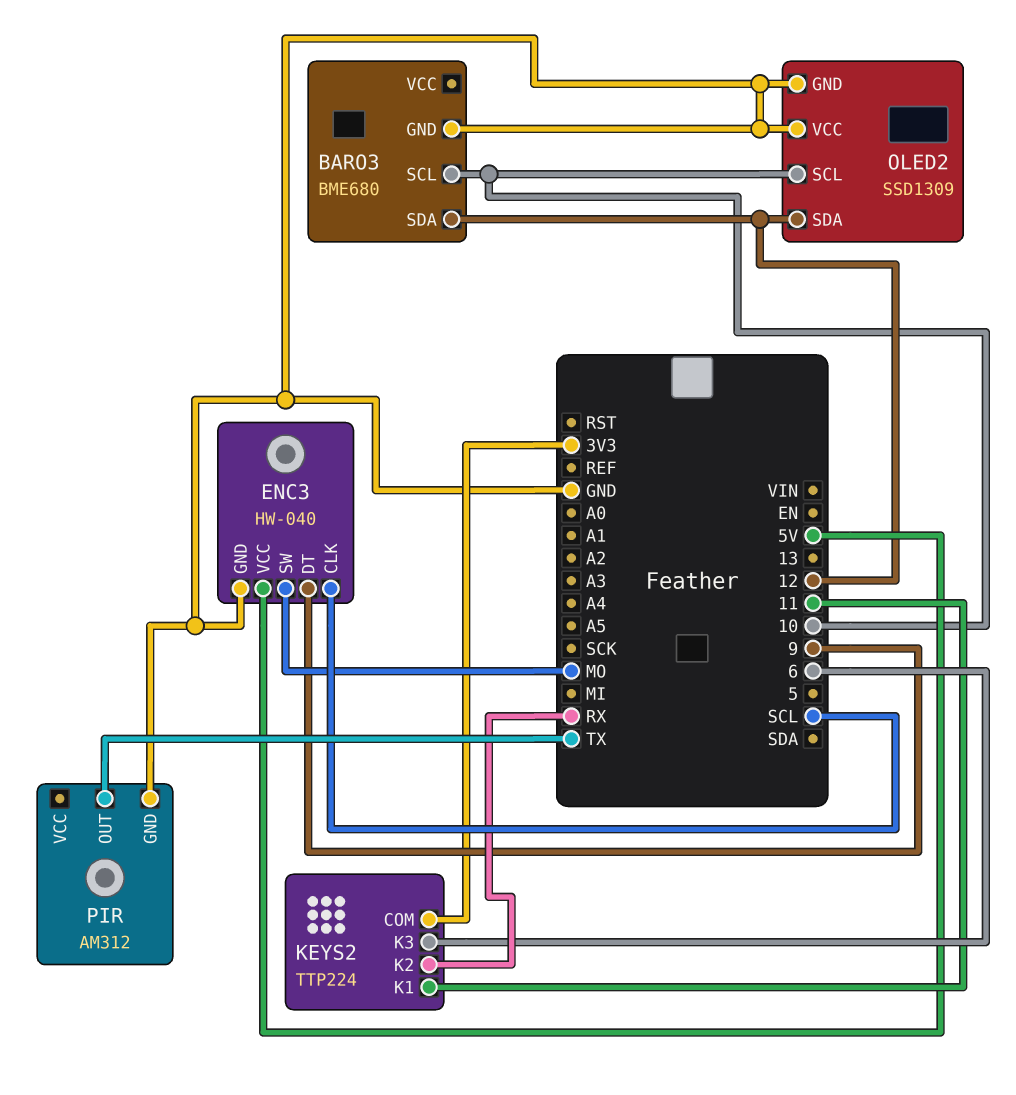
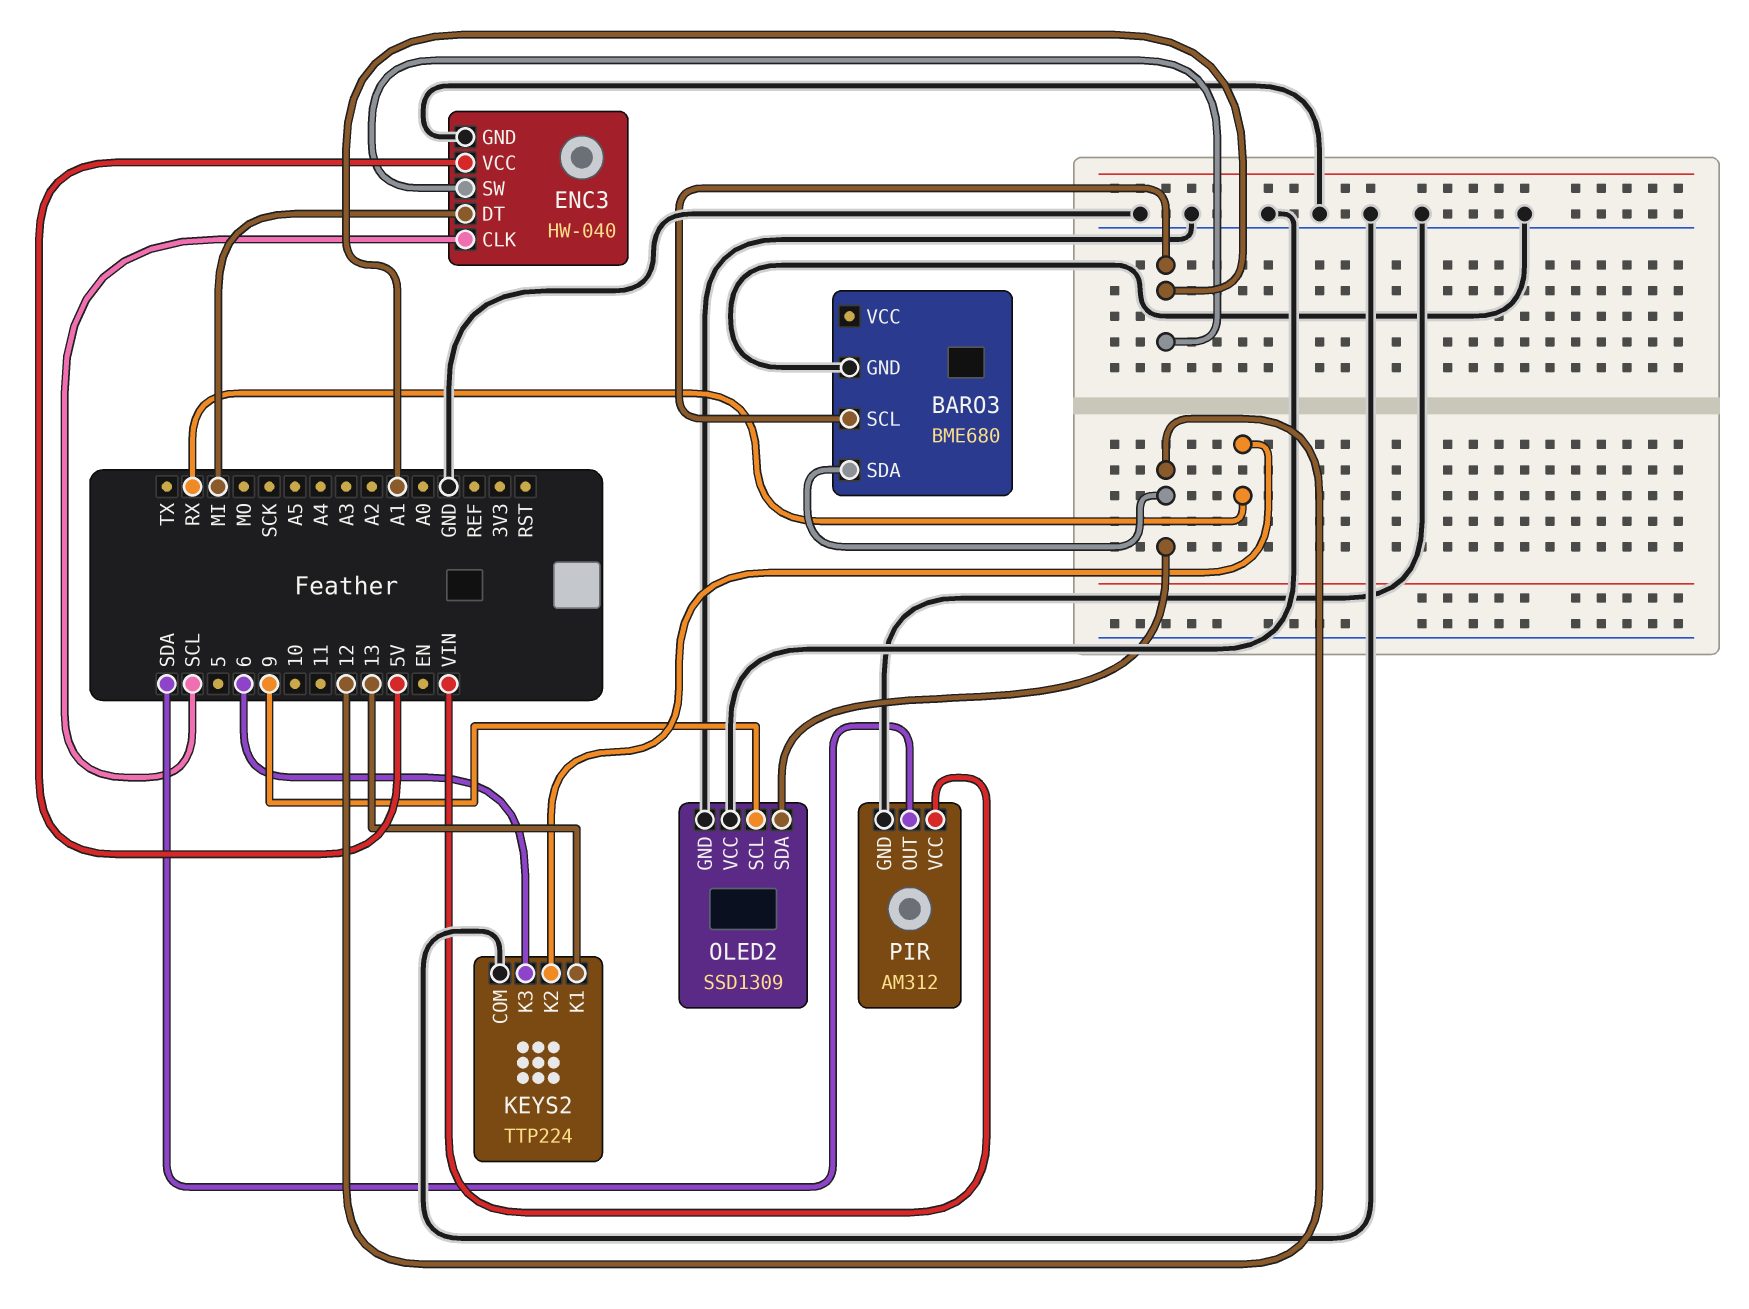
BARO3 pin SCL: 10 -> A1
ENC3 pin DT: 9 -> MI
ENC3 pin SW: MO -> A1
KEYS2 pin COM: 3V3 -> GND
KEYS2 pin K1: 11 -> 13
OLED2 pin SCL: 10 -> 9
PIR pin OUT: TX -> SDA
PIR pin VCC: none -> VIN

